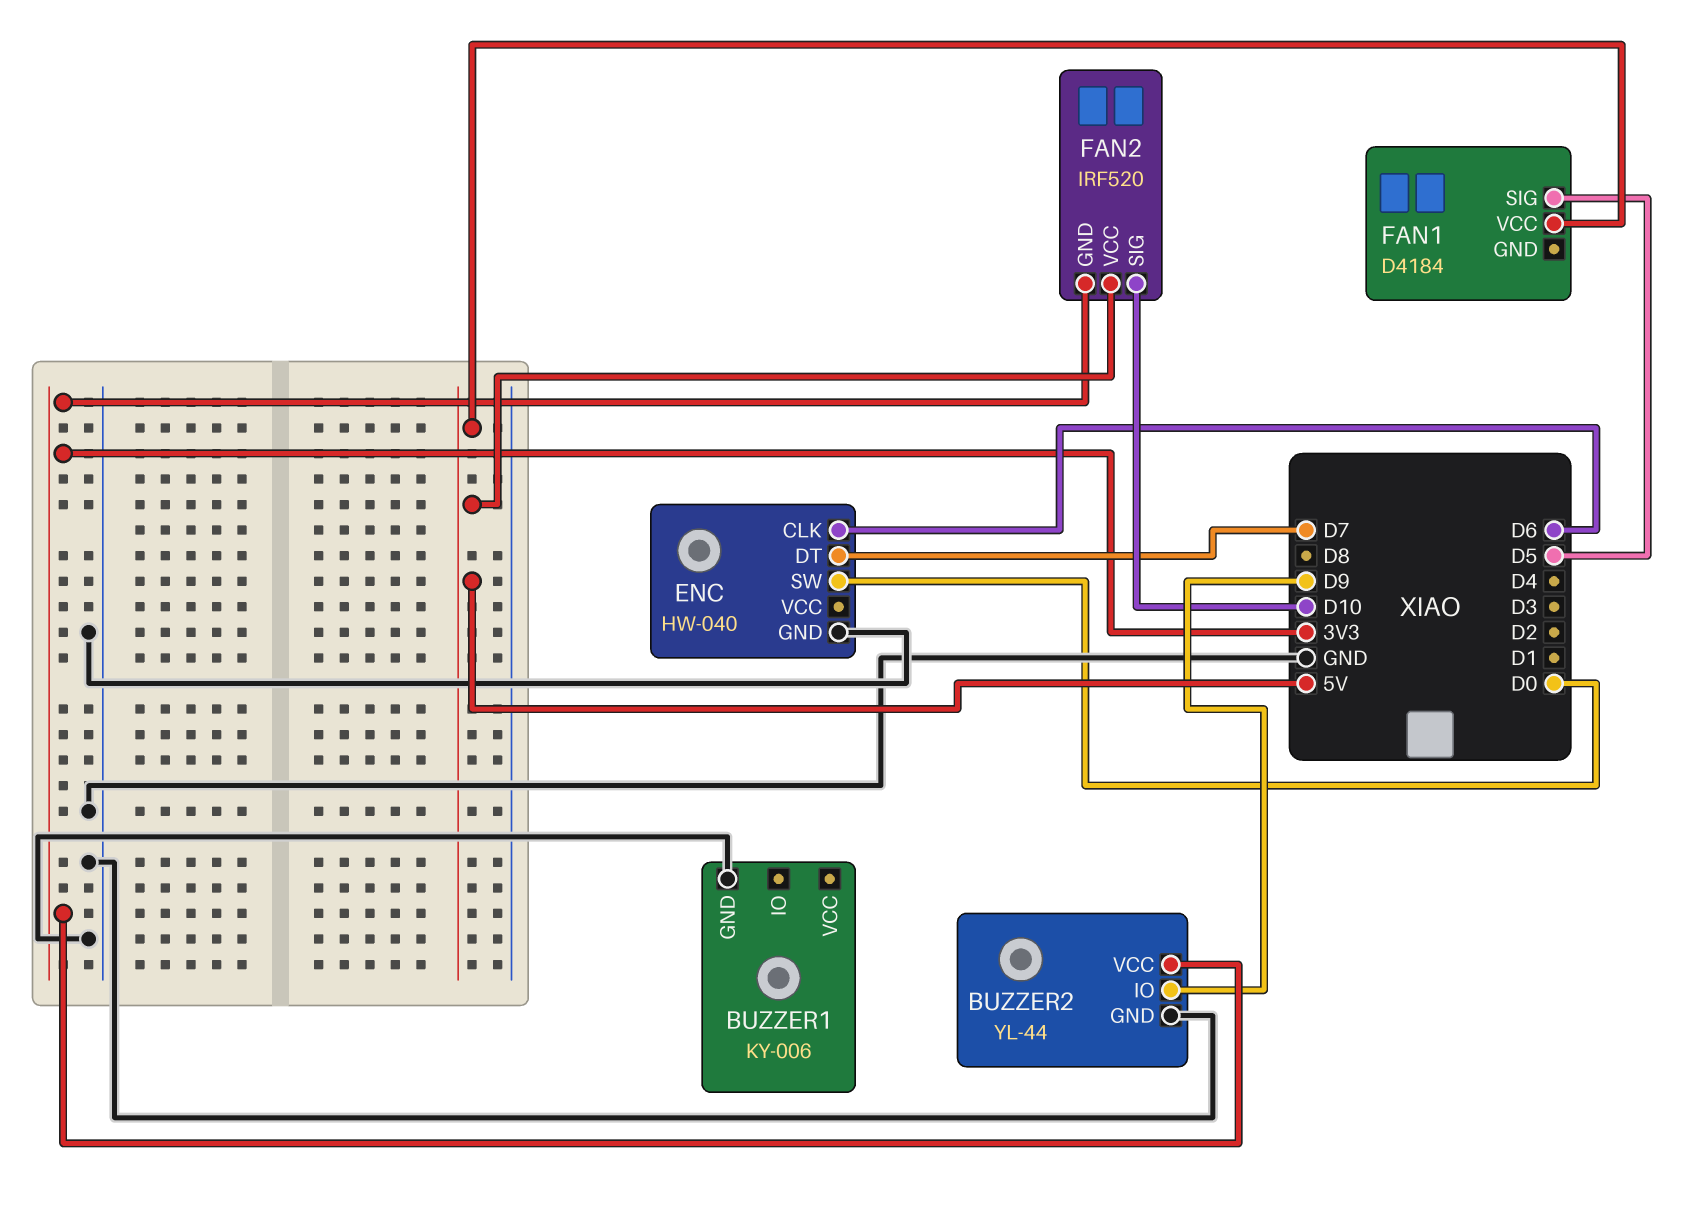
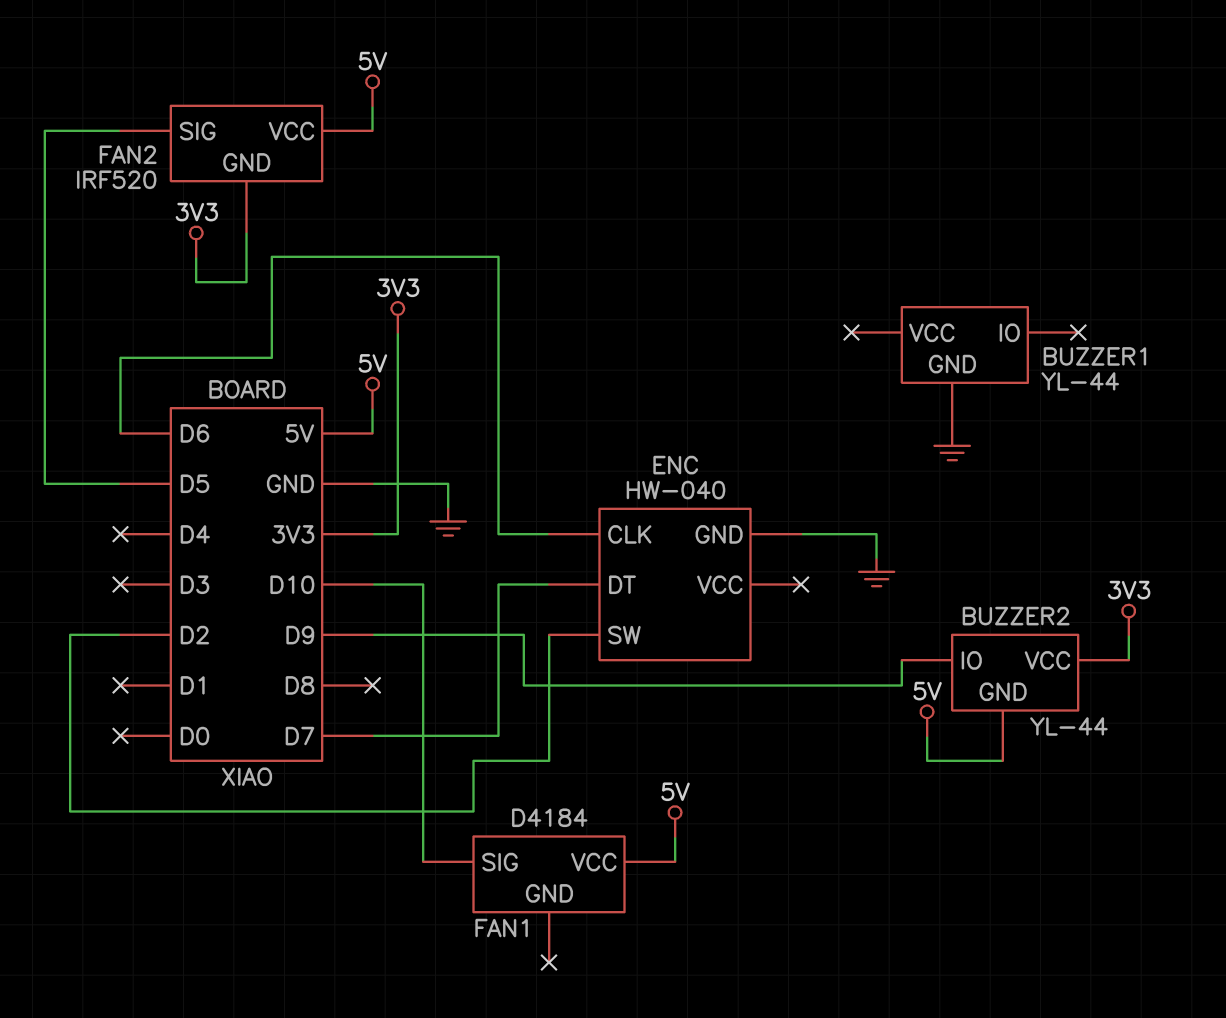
BUZZER1: KY-006 -> YL-44
BUZZER2 pin GND: GND -> 5V
ENC pin SW: D0 -> D2
FAN1 pin SIG: D5 -> D10
FAN2 pin SIG: D10 -> D5

